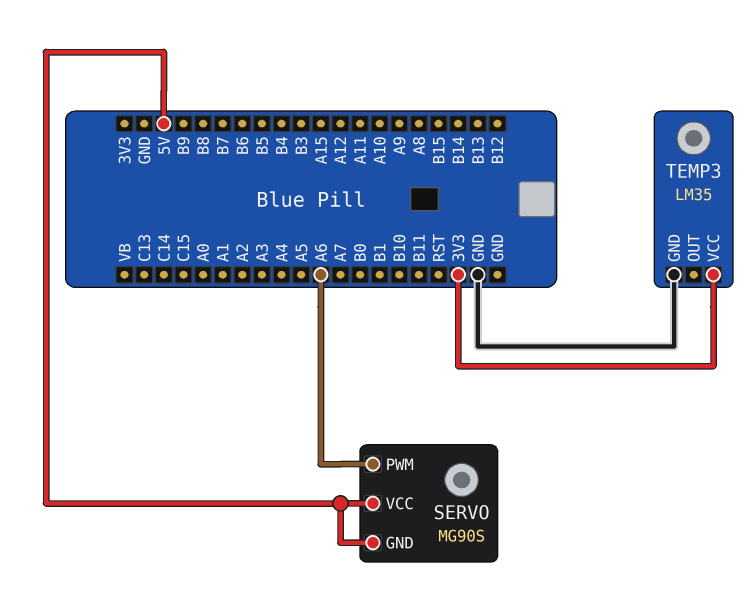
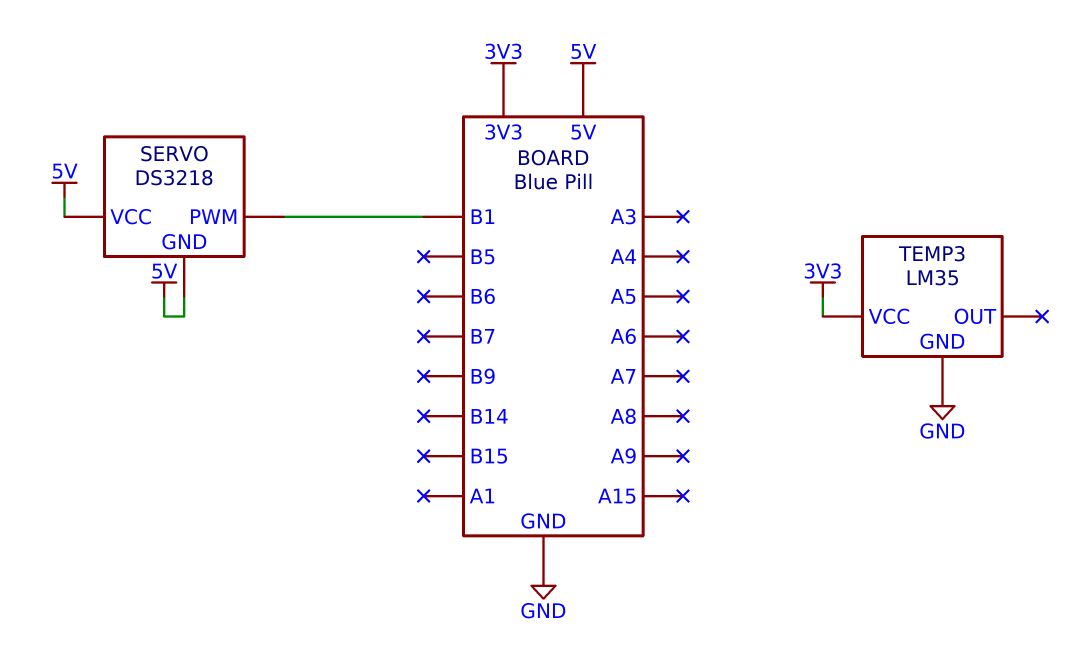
SERVO: MG90S -> DS3218
SERVO pin PWM: A6 -> B1

